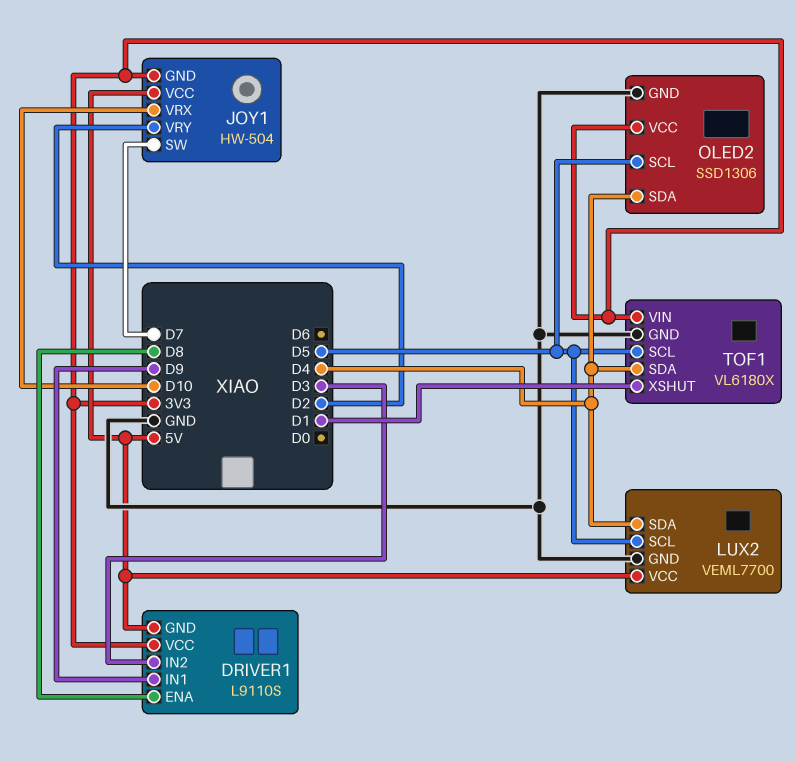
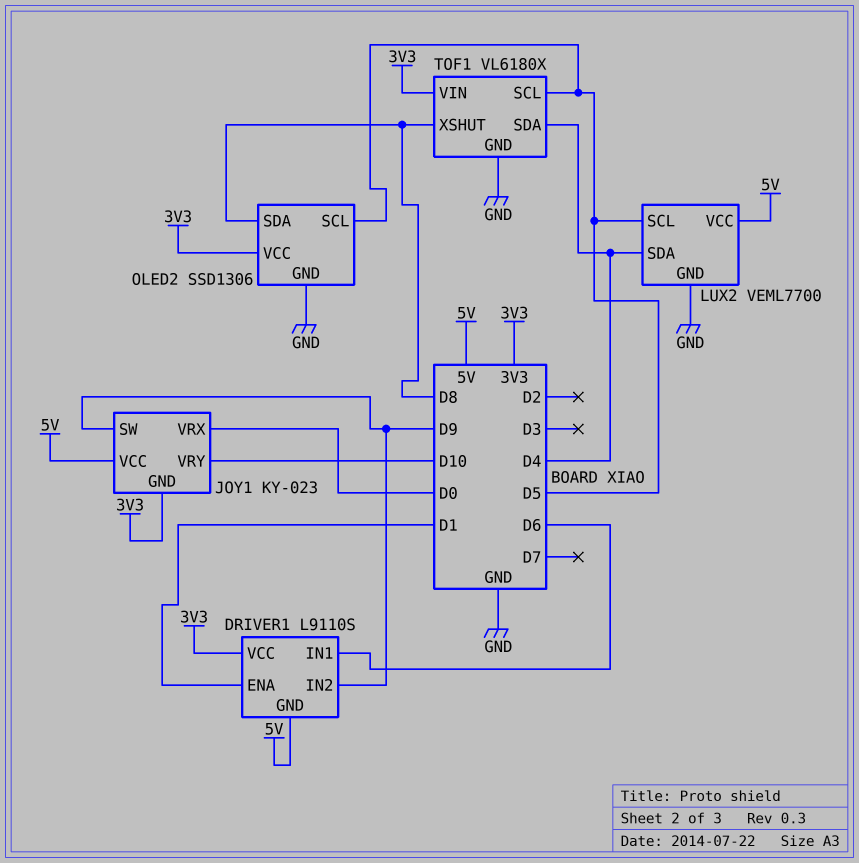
DRIVER1 pin ENA: D8 -> D1
DRIVER1 pin IN1: D9 -> D6
DRIVER1 pin IN2: D3 -> D9
JOY1: HW-504 -> KY-023
JOY1 pin SW: D7 -> D9
JOY1 pin VRX: D10 -> D0
JOY1 pin VRY: D2 -> D10
OLED2 pin SDA: D4 -> D8
TOF1 pin XSHUT: D1 -> D8

